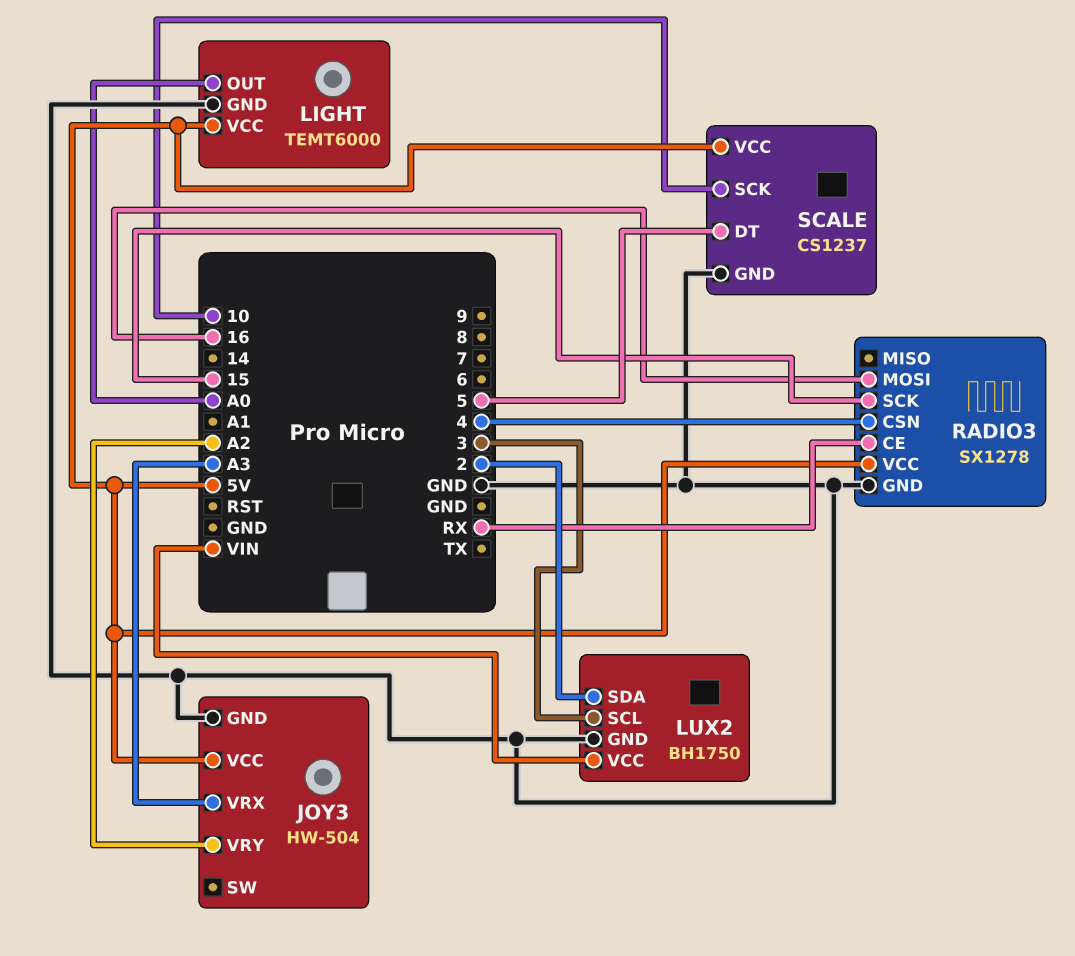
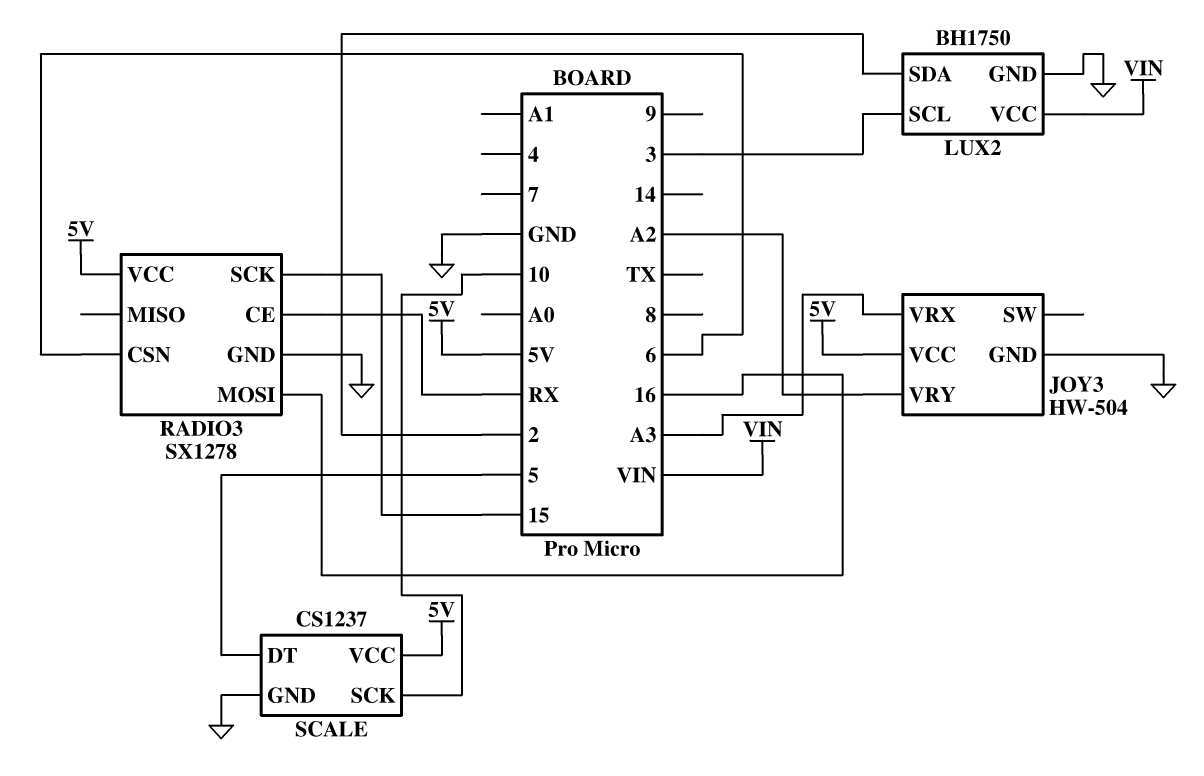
LIGHT: TEMT6000 -> none
LIGHT pin GND: GND -> none
LIGHT pin OUT: A0 -> none
LIGHT pin VCC: 5V -> none
RADIO3 pin CSN: 4 -> 6

